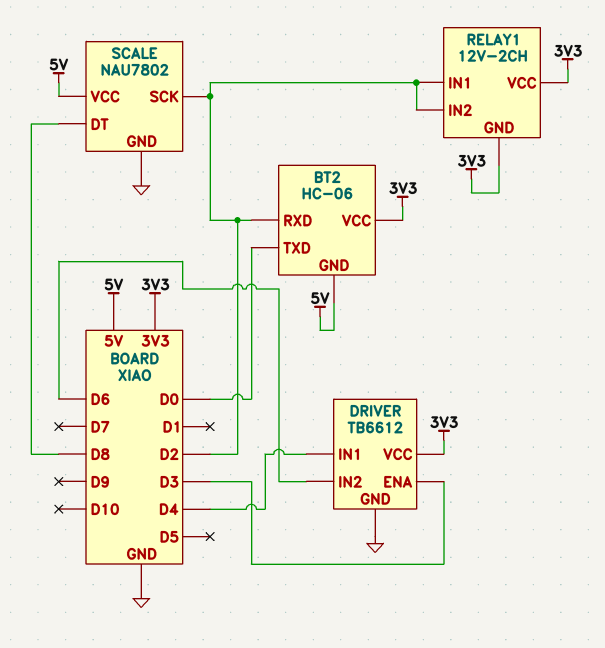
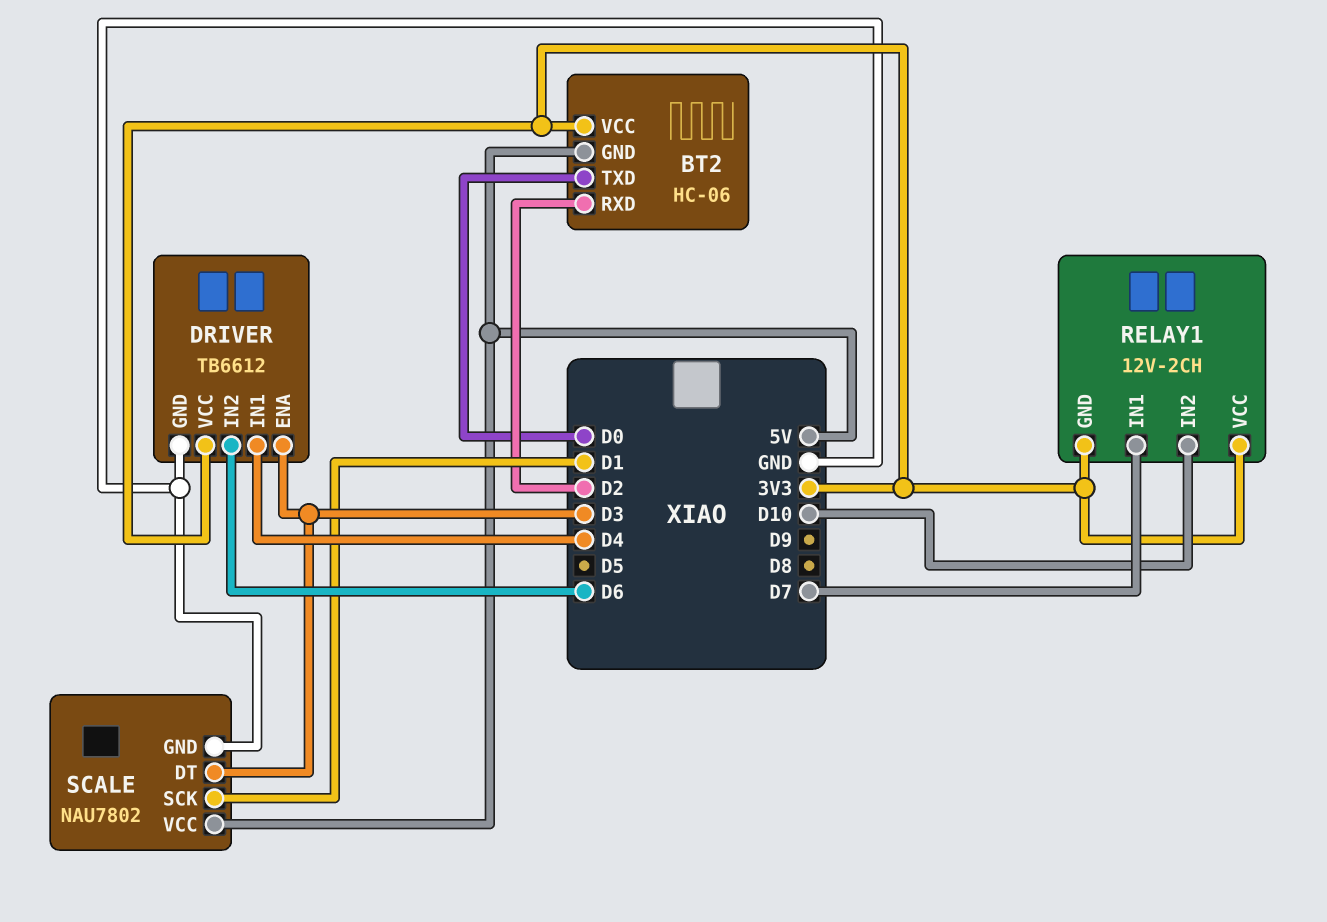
RELAY1 pin IN1: D2 -> D7
RELAY1 pin IN2: D2 -> D10
SCALE pin DT: D8 -> D3
SCALE pin SCK: D2 -> D1

